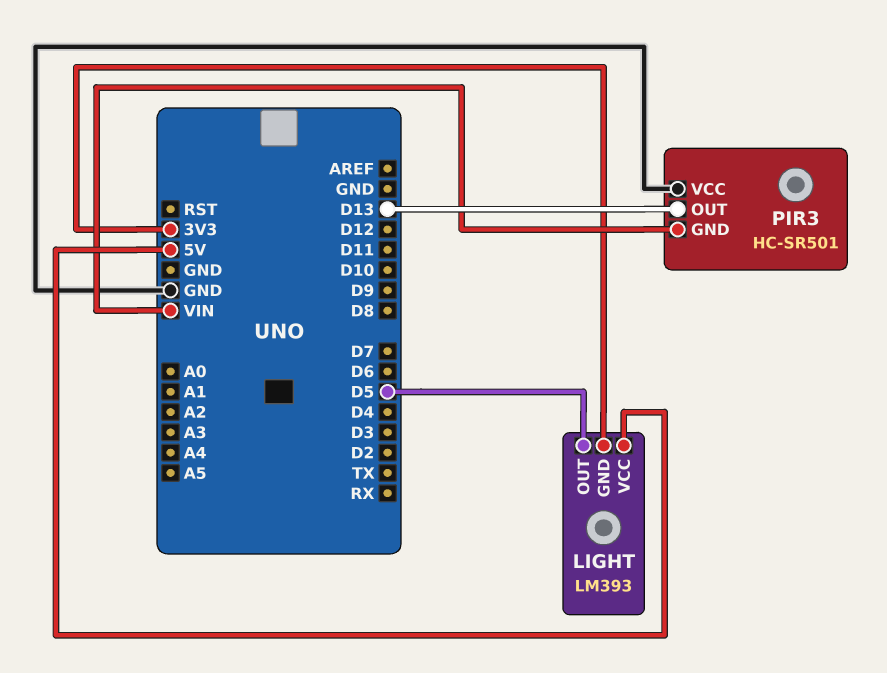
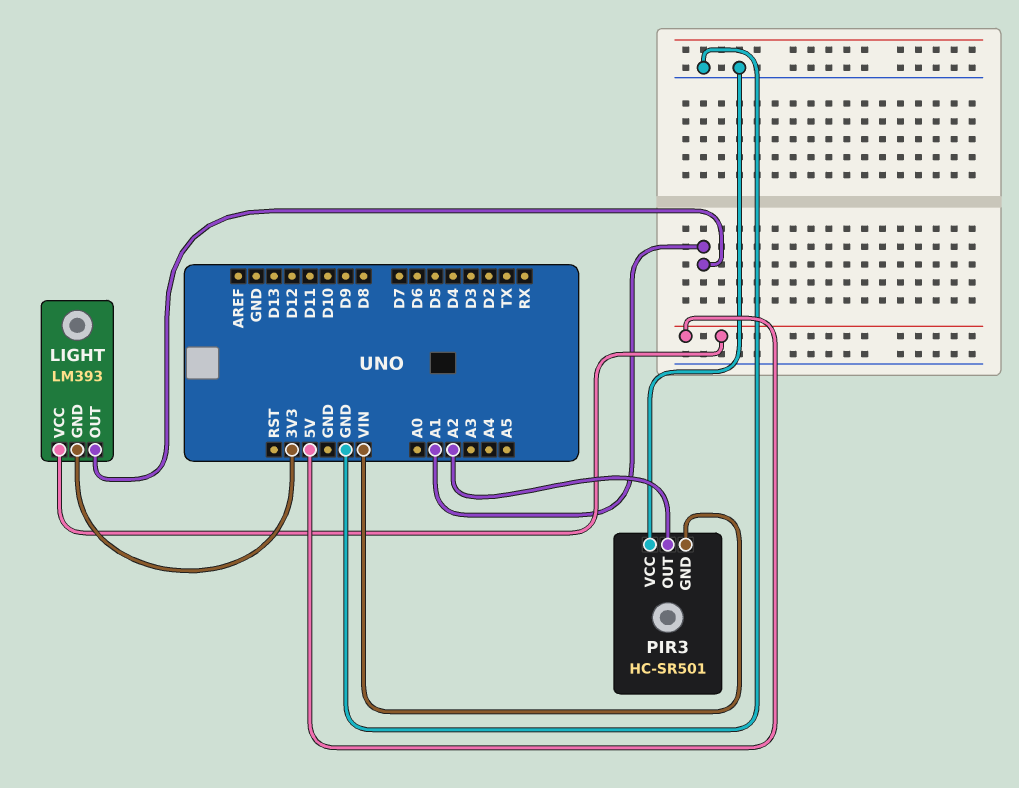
LIGHT pin OUT: D5 -> A1
PIR3 pin OUT: D13 -> A2

